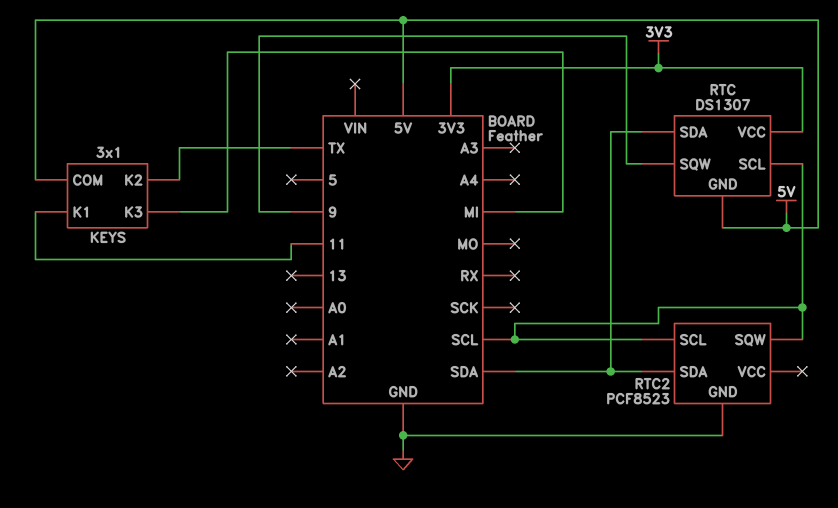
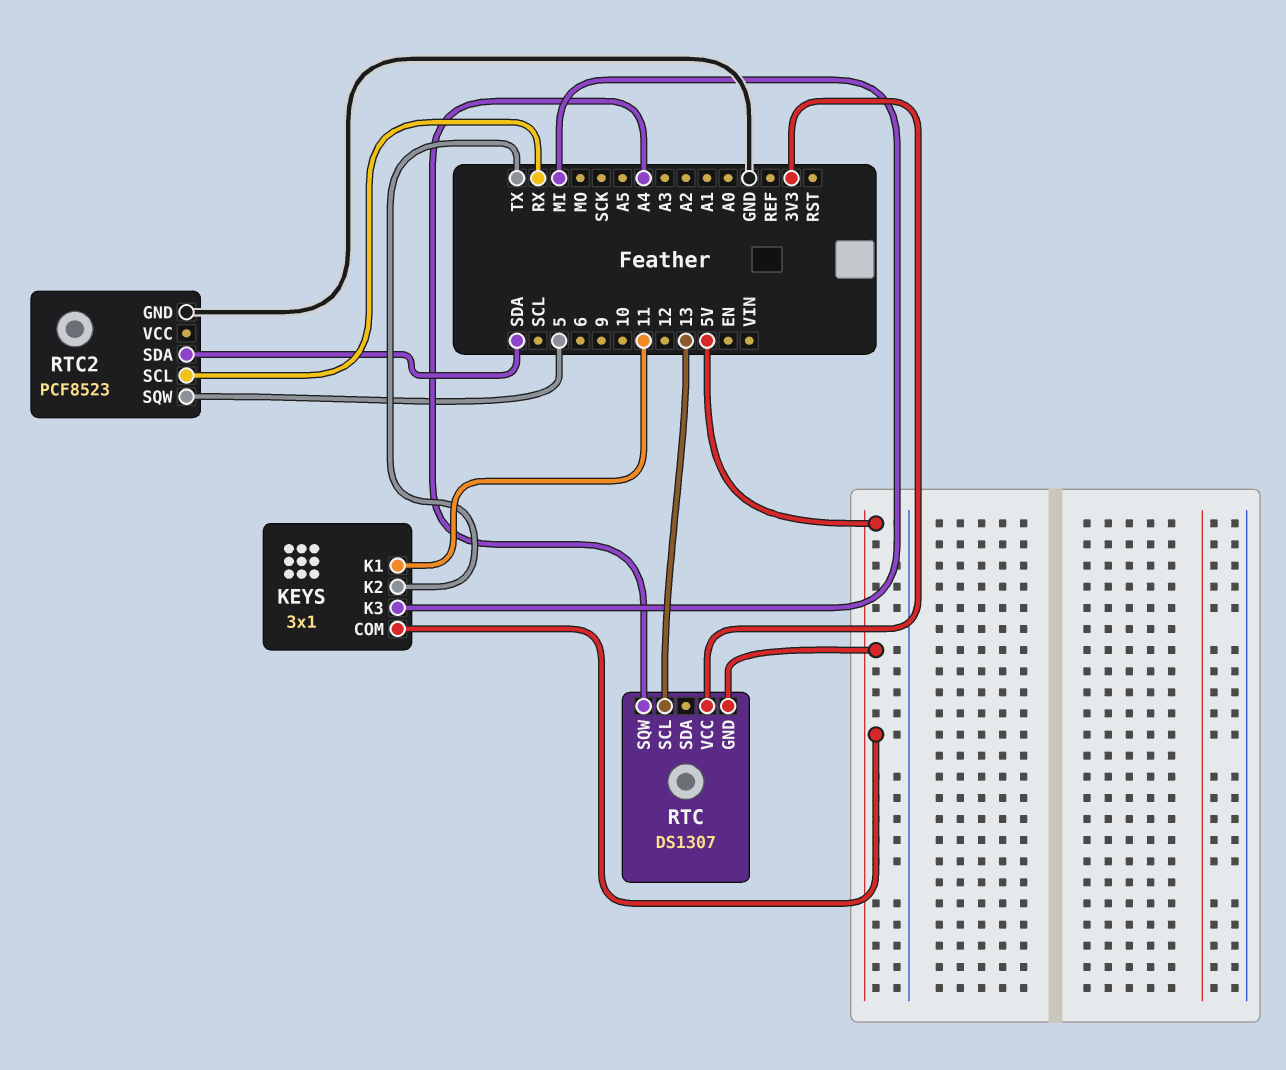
RTC pin SCL: SCL -> 13
RTC pin SDA: SDA -> none
RTC pin SQW: 9 -> A4
RTC2 pin SCL: SCL -> RX
RTC2 pin SQW: SCL -> 5

